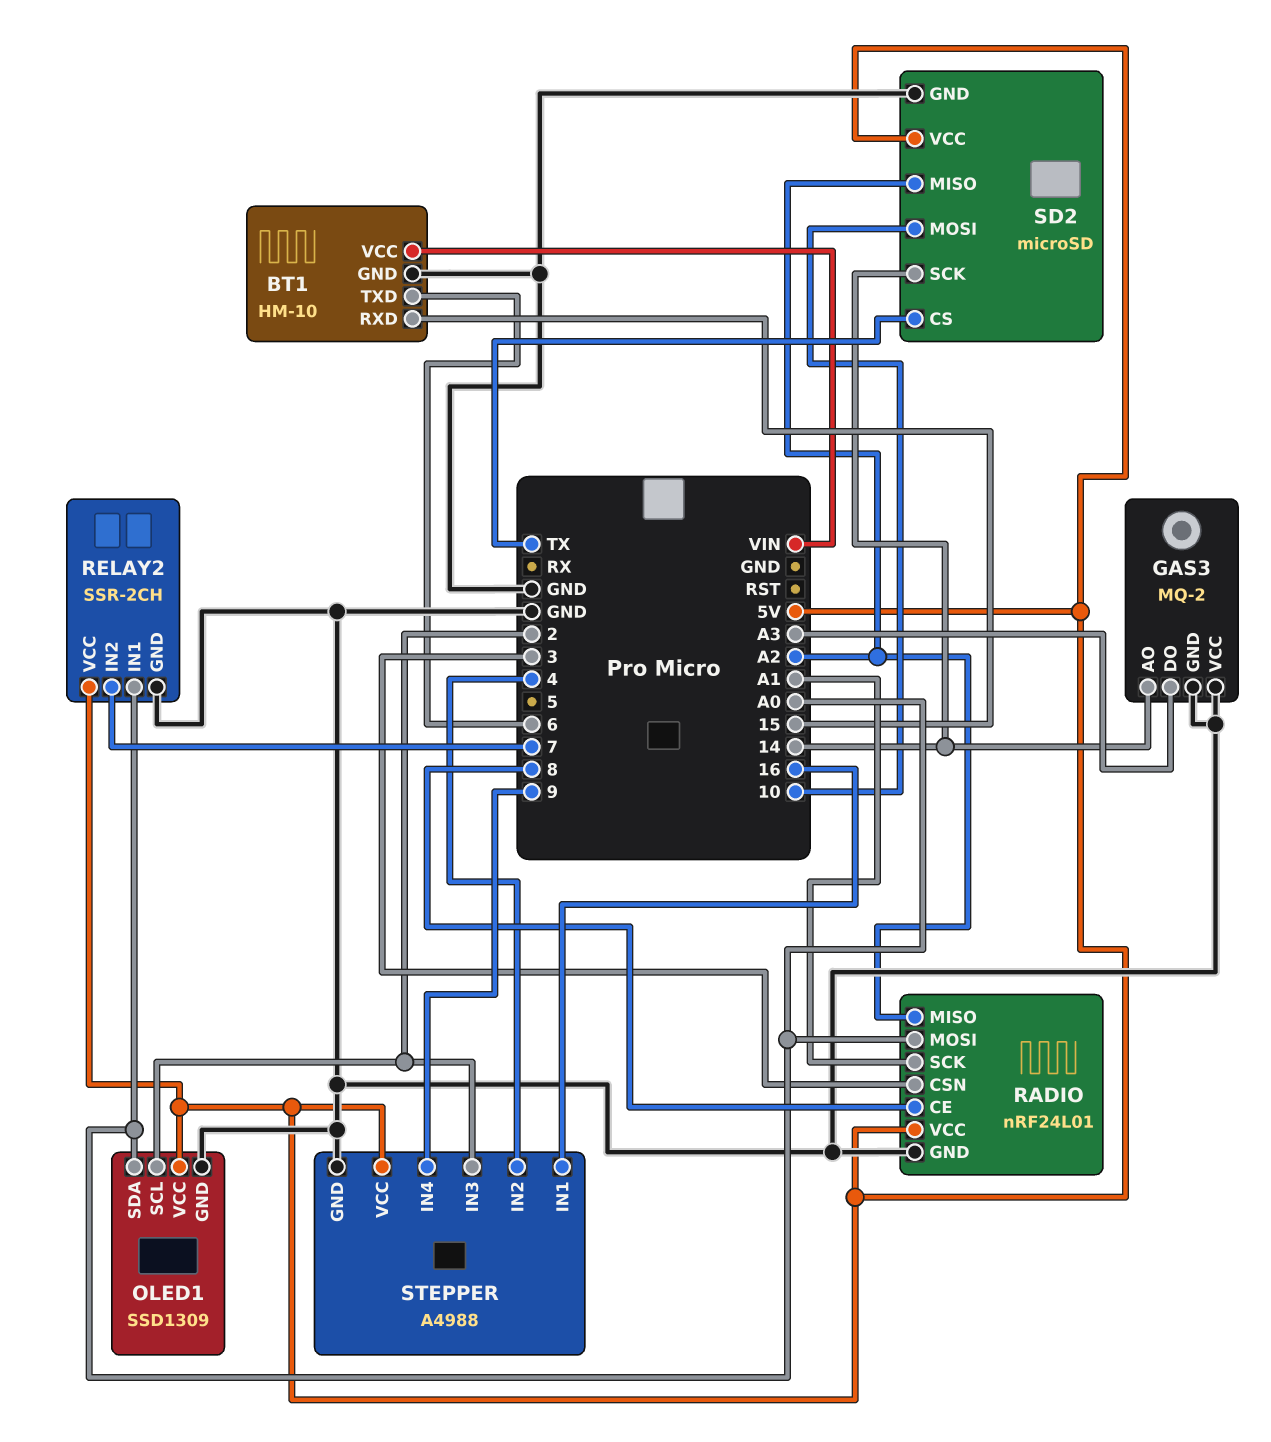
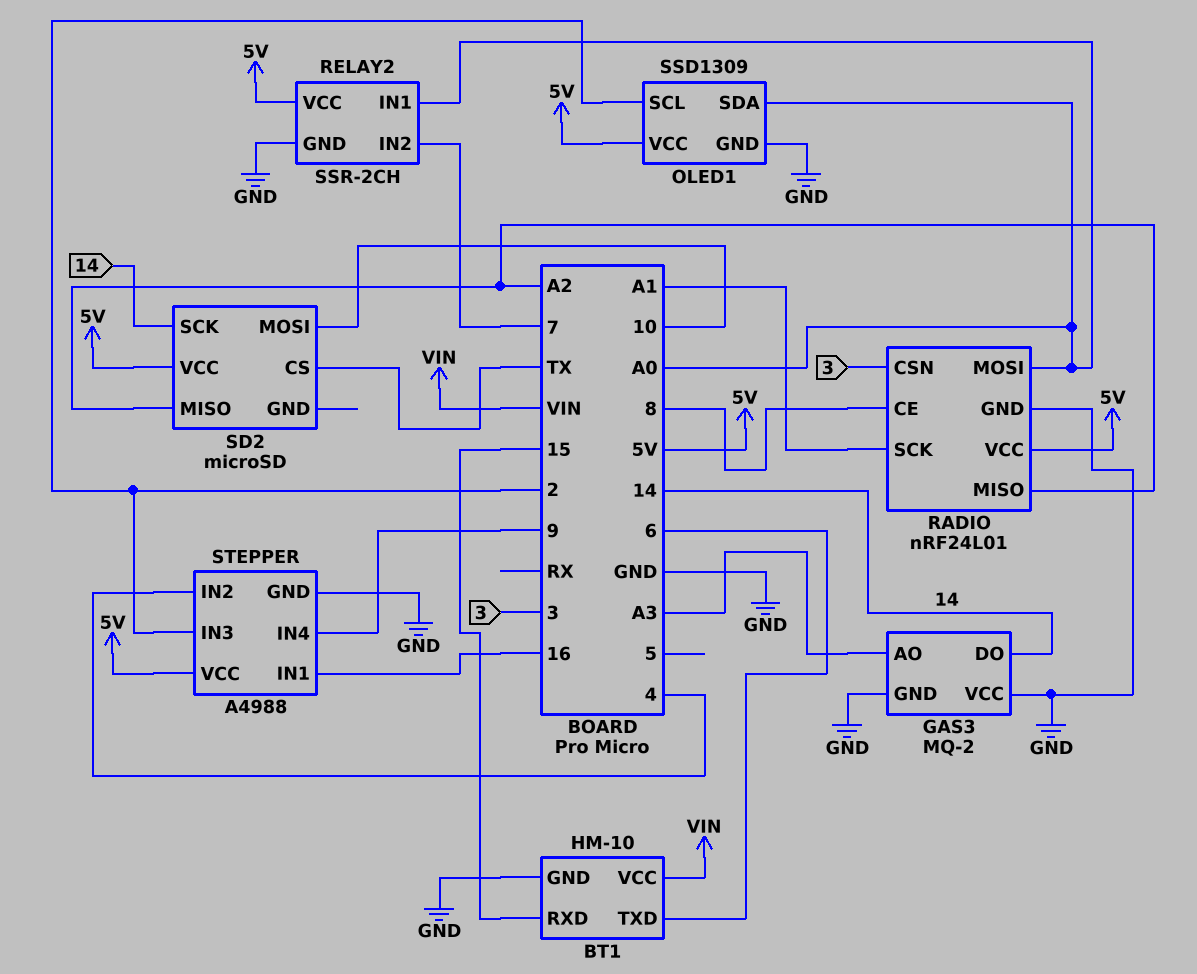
GAS3 pin AO: 14 -> A3
GAS3 pin DO: A3 -> 14
SD2 pin GND: GND -> none

